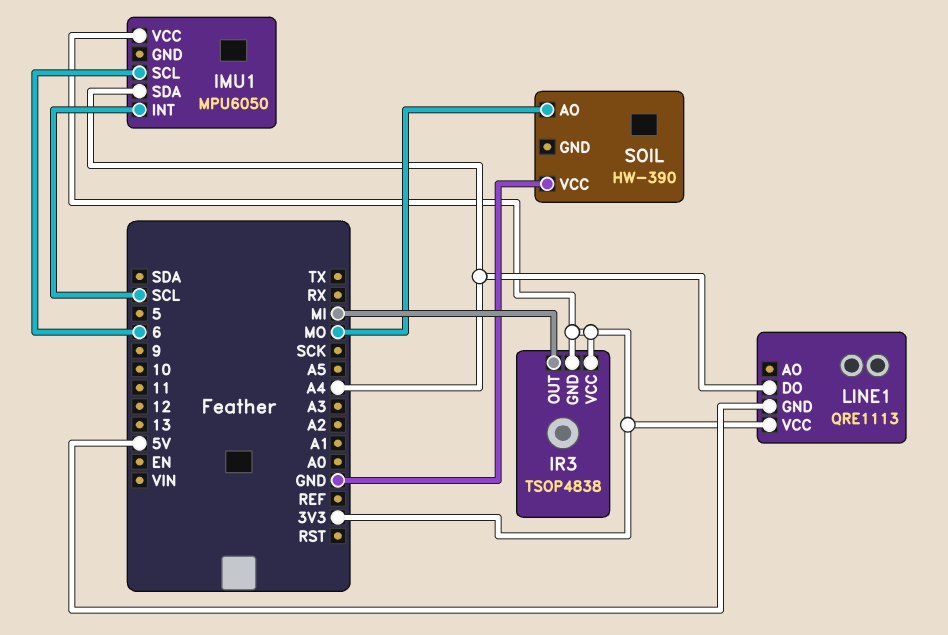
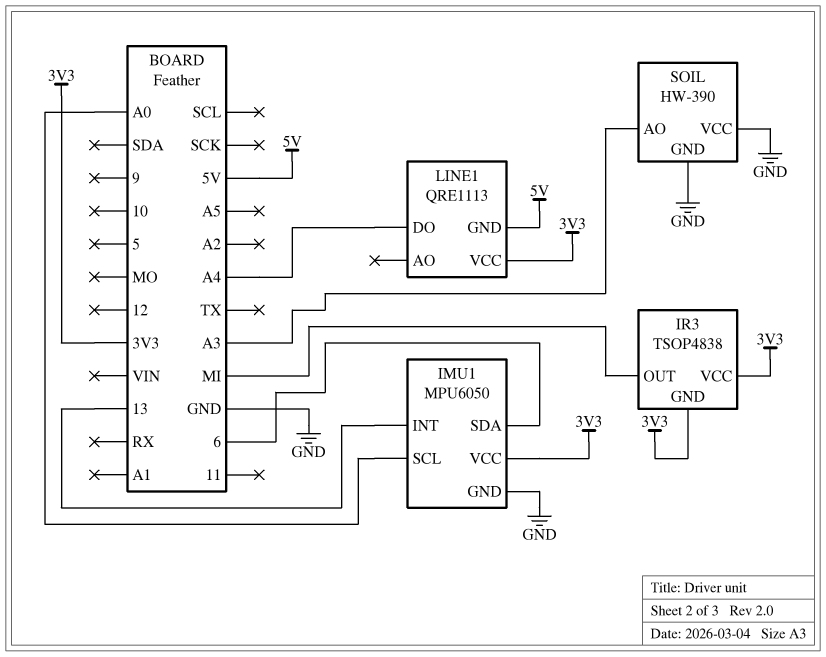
IMU1 pin GND: none -> GND
IMU1 pin INT: SCL -> 13
IMU1 pin SCL: 6 -> A0
IMU1 pin SDA: A4 -> 6
SOIL pin AO: MO -> A3
SOIL pin GND: none -> GND

